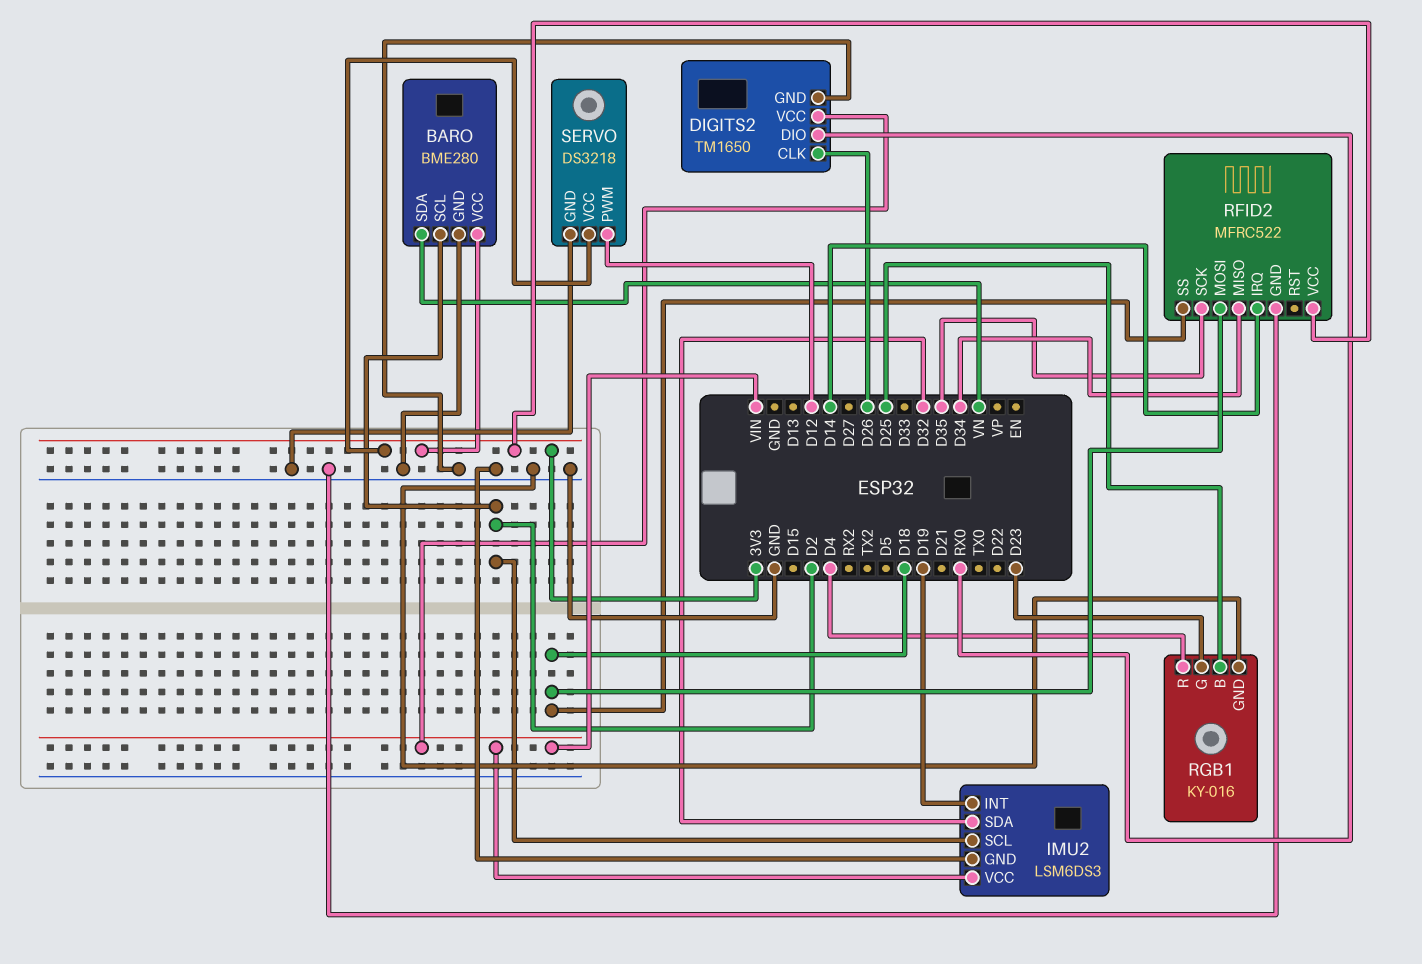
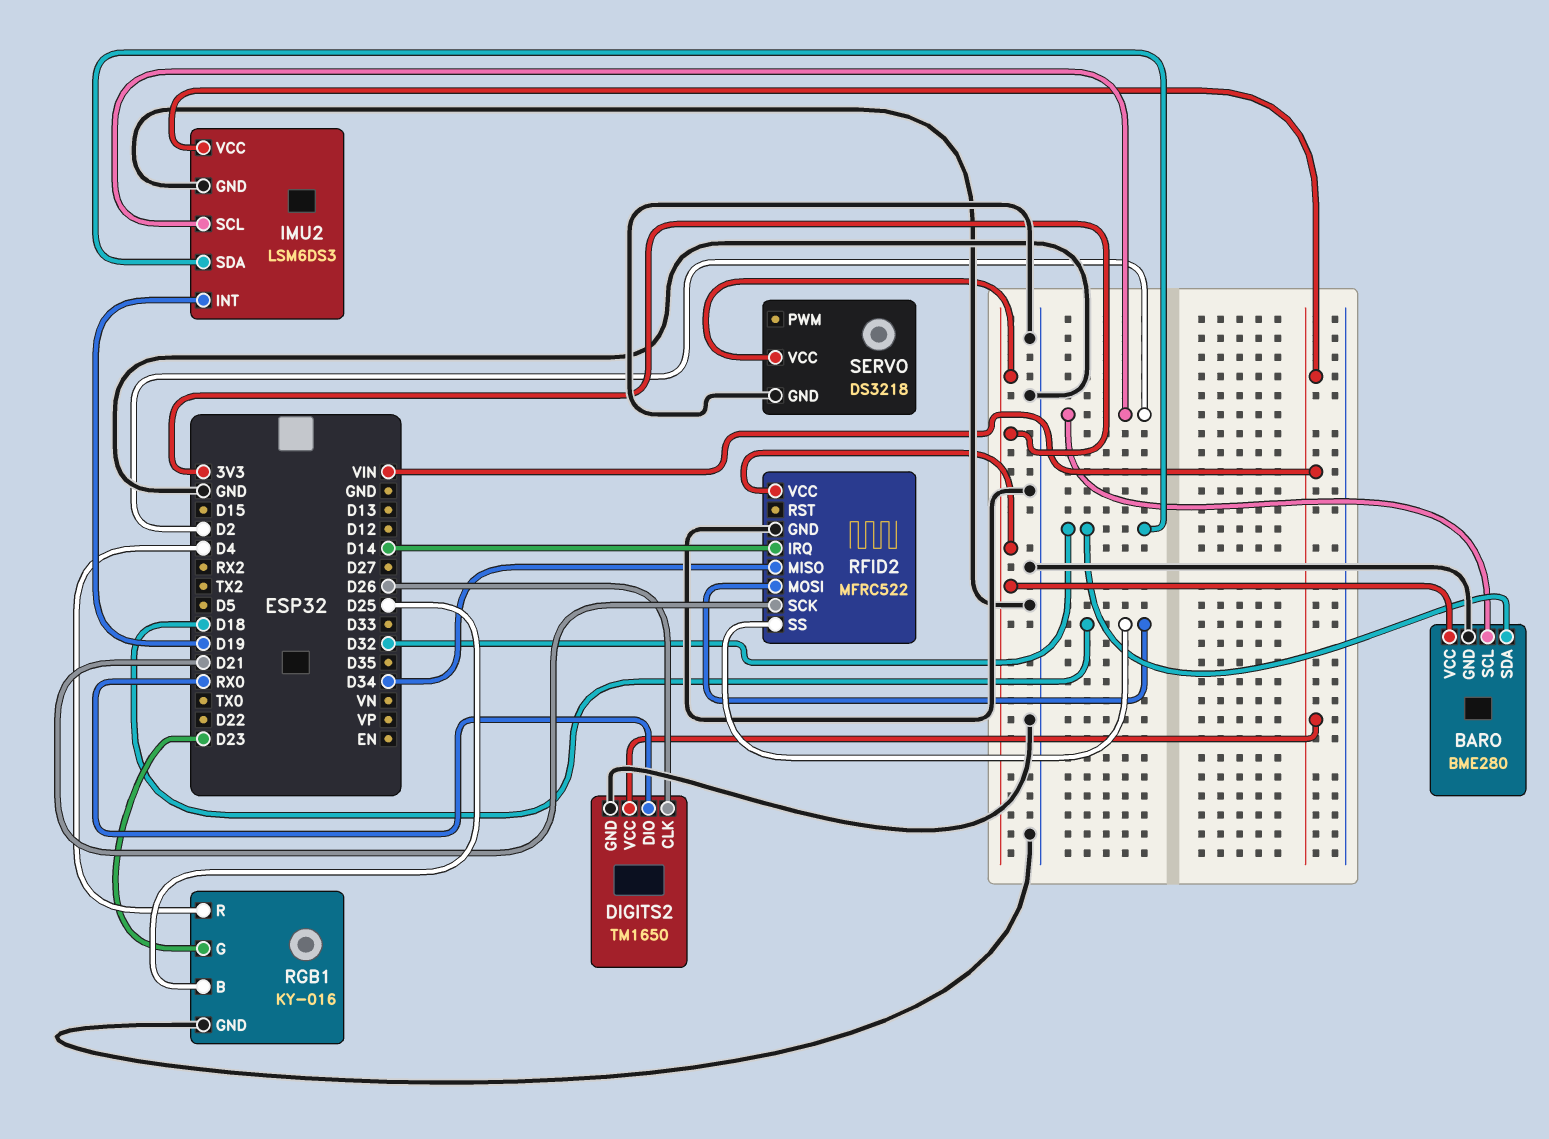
BARO pin SDA: VN -> D32
RFID2 pin SCK: D35 -> D21
SERVO pin PWM: D12 -> none

